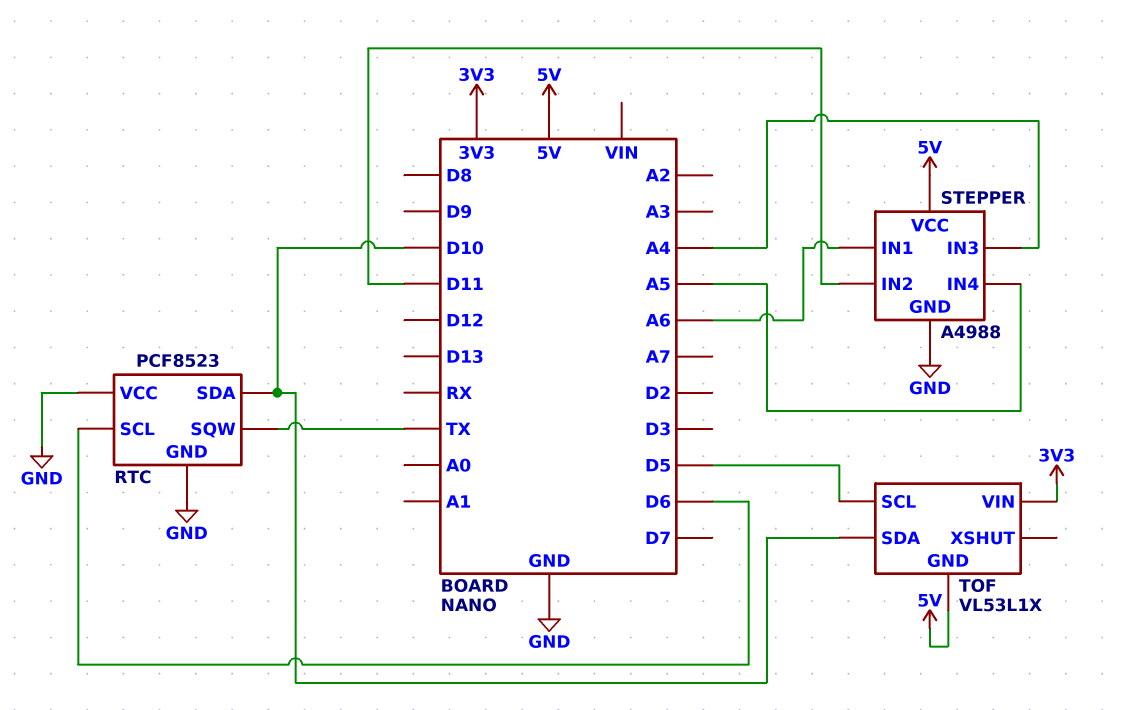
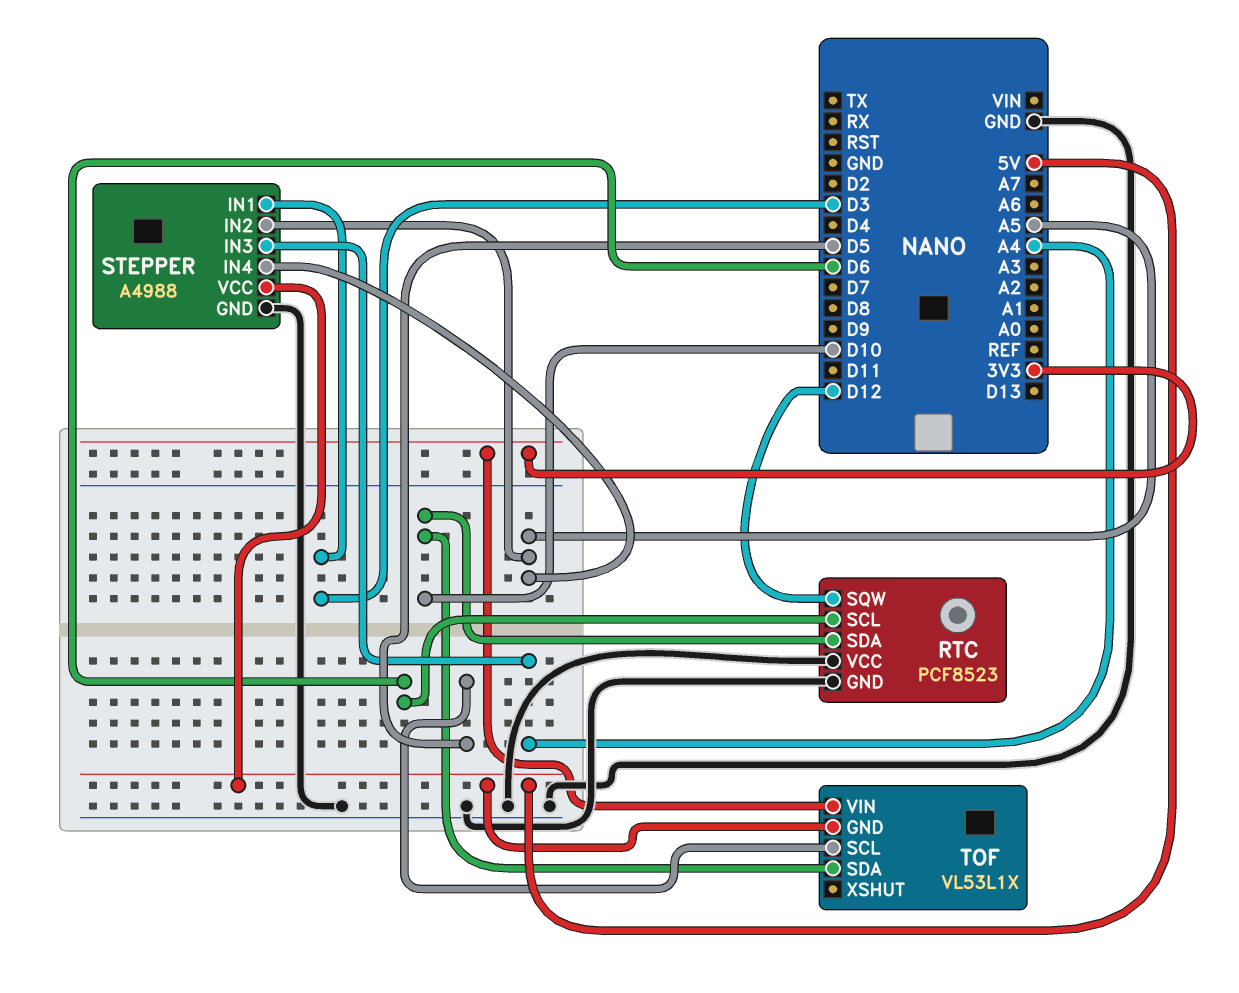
RTC pin SQW: TX -> D12
STEPPER pin IN1: A6 -> D3
STEPPER pin IN2: D11 -> A5

